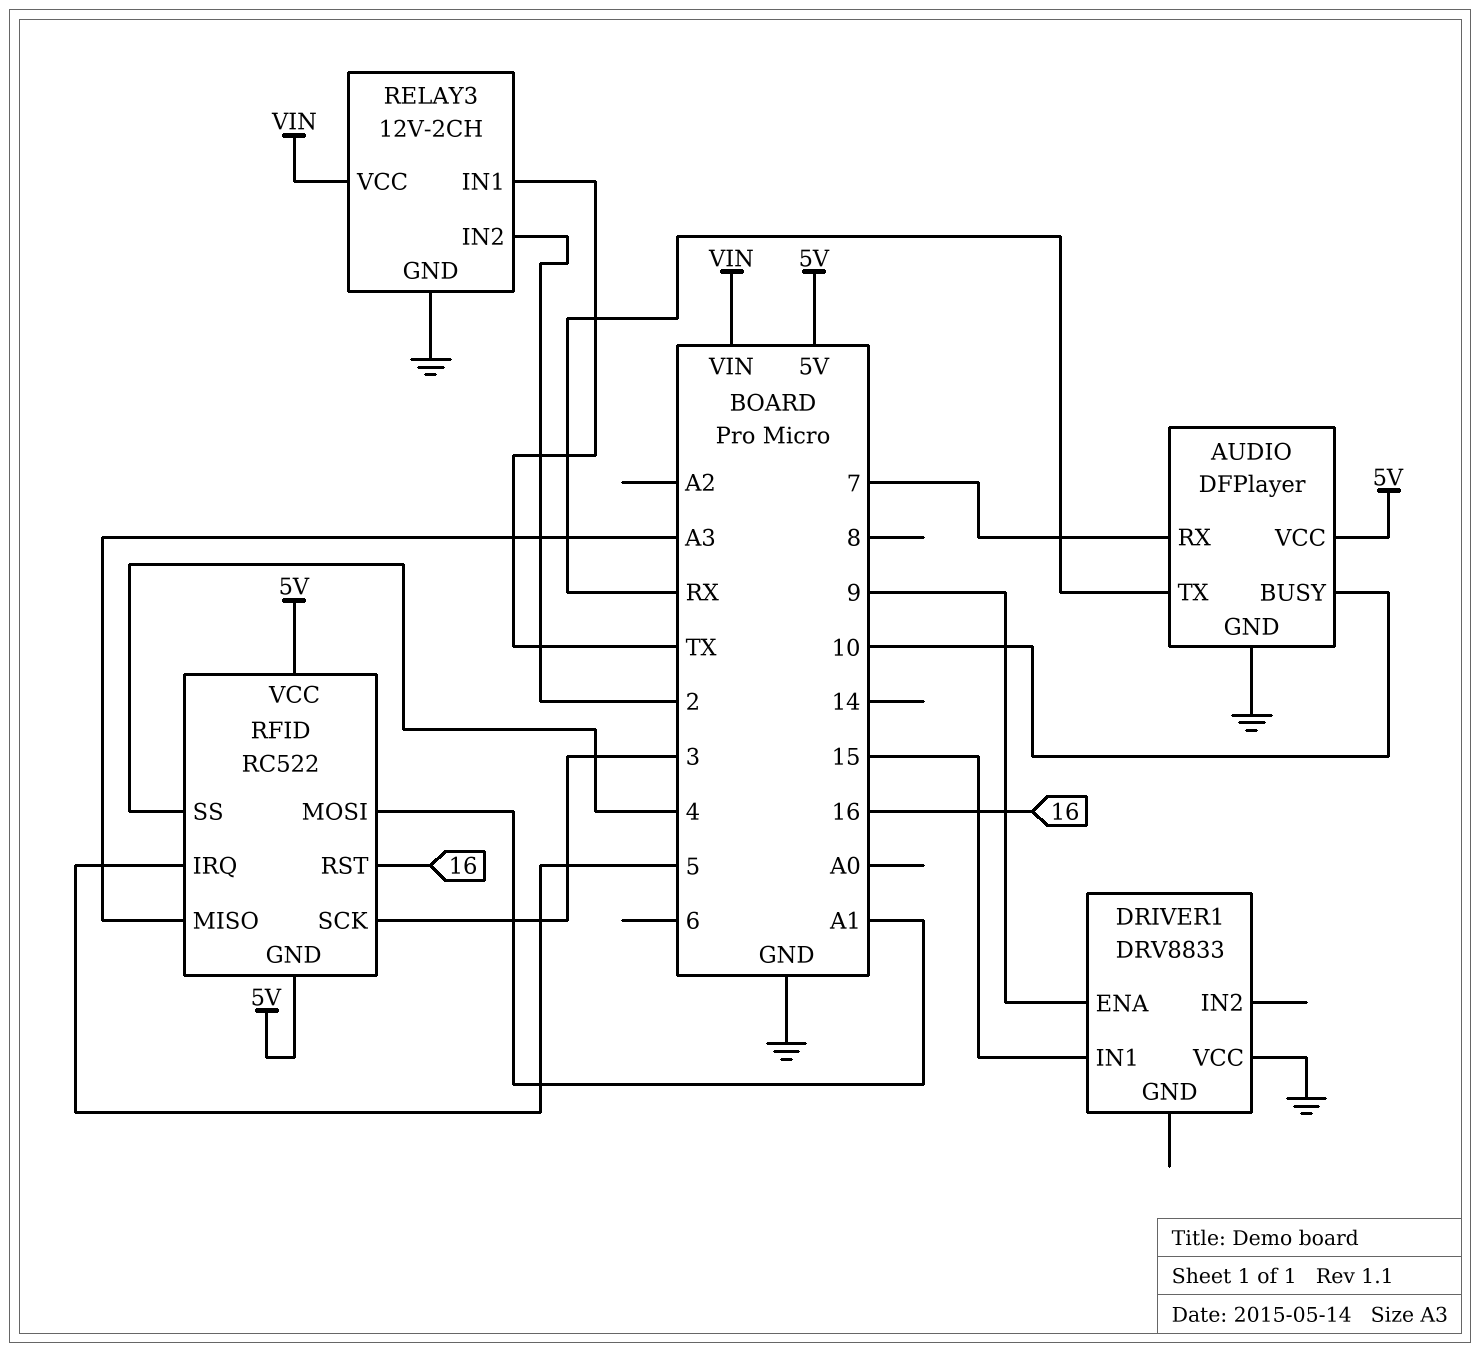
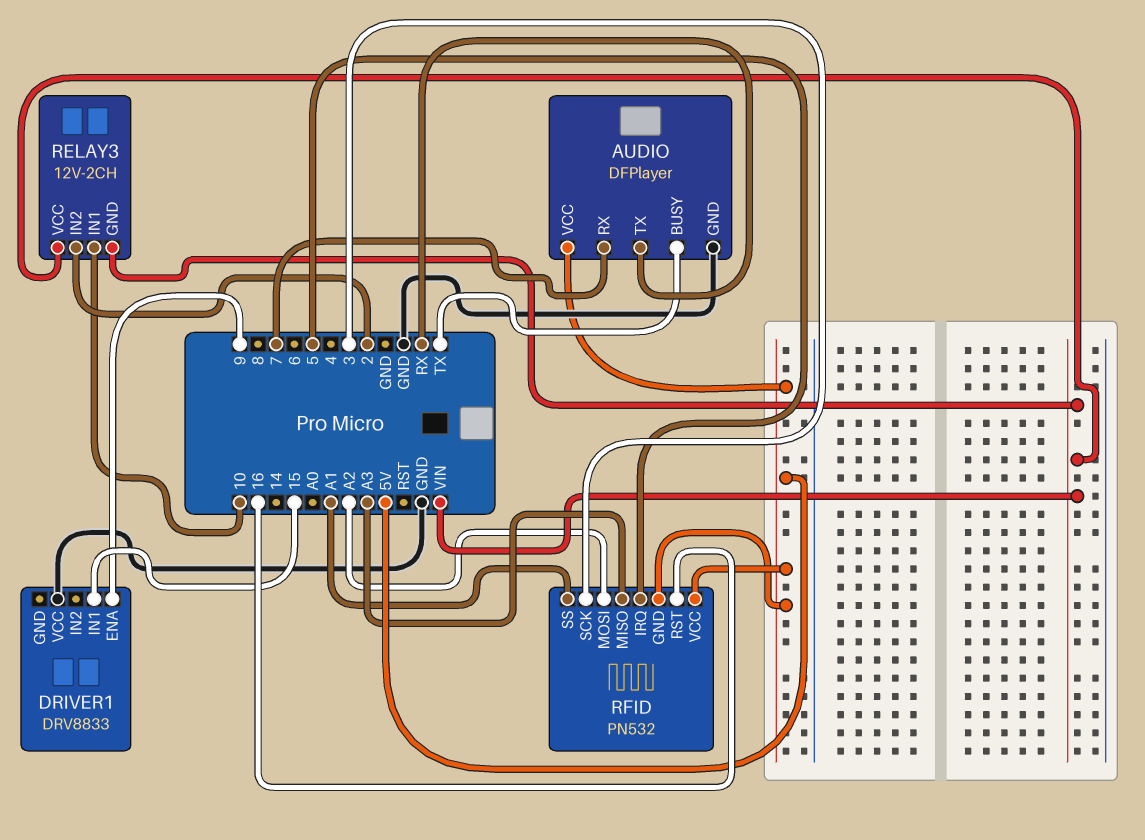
AUDIO pin BUSY: 10 -> TX
RELAY3 pin GND: GND -> VIN
RELAY3 pin IN1: TX -> 10
RFID: RC522 -> PN532
RFID pin MOSI: A1 -> A2
RFID pin SS: 4 -> A1

